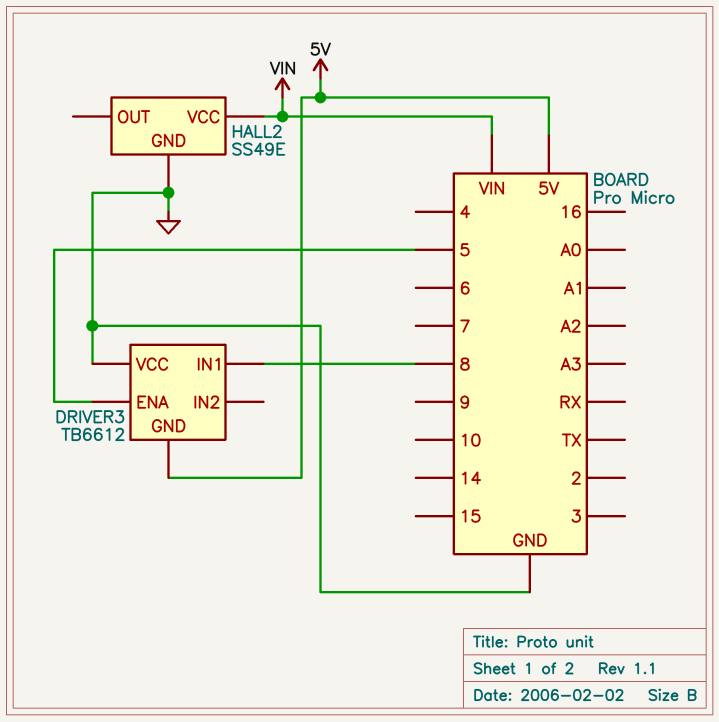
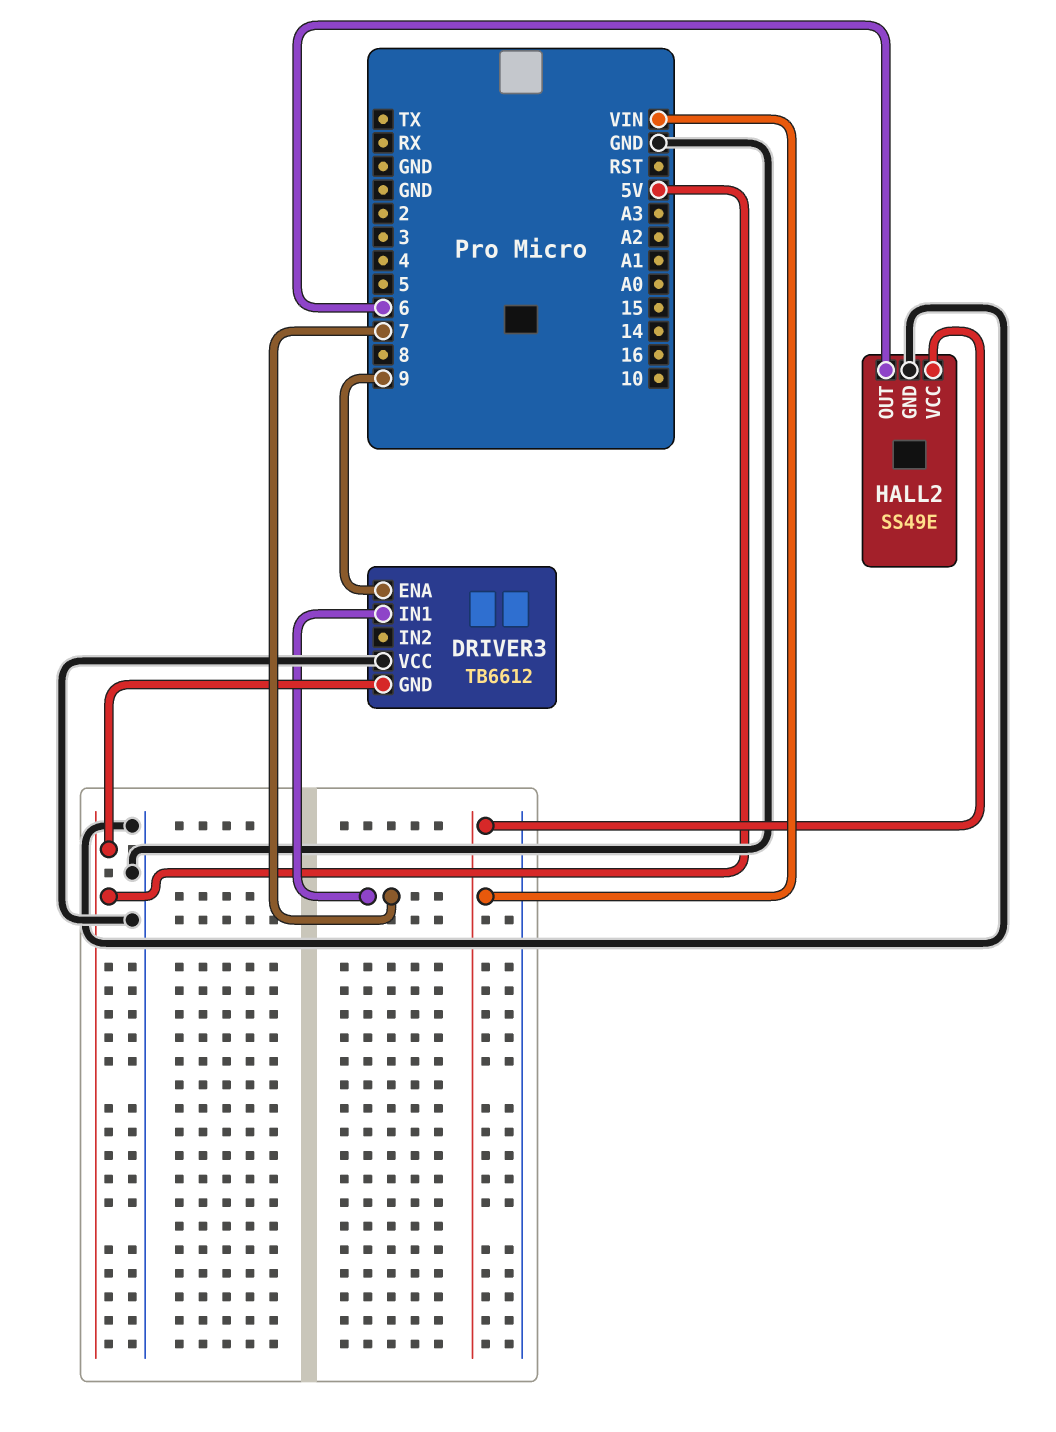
DRIVER3 pin ENA: 5 -> 9
DRIVER3 pin IN1: 8 -> 7
HALL2 pin OUT: none -> 6

